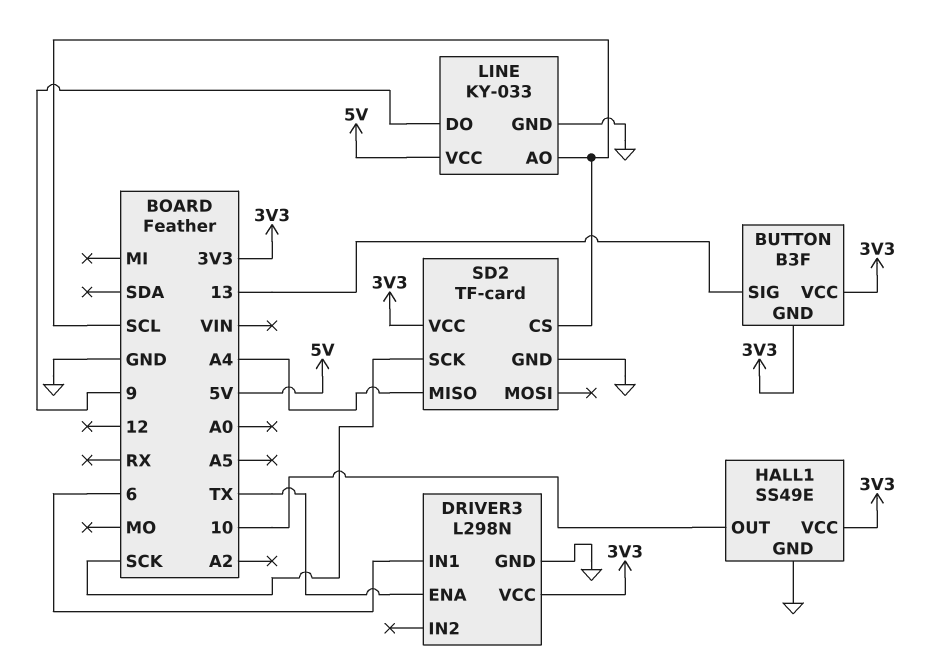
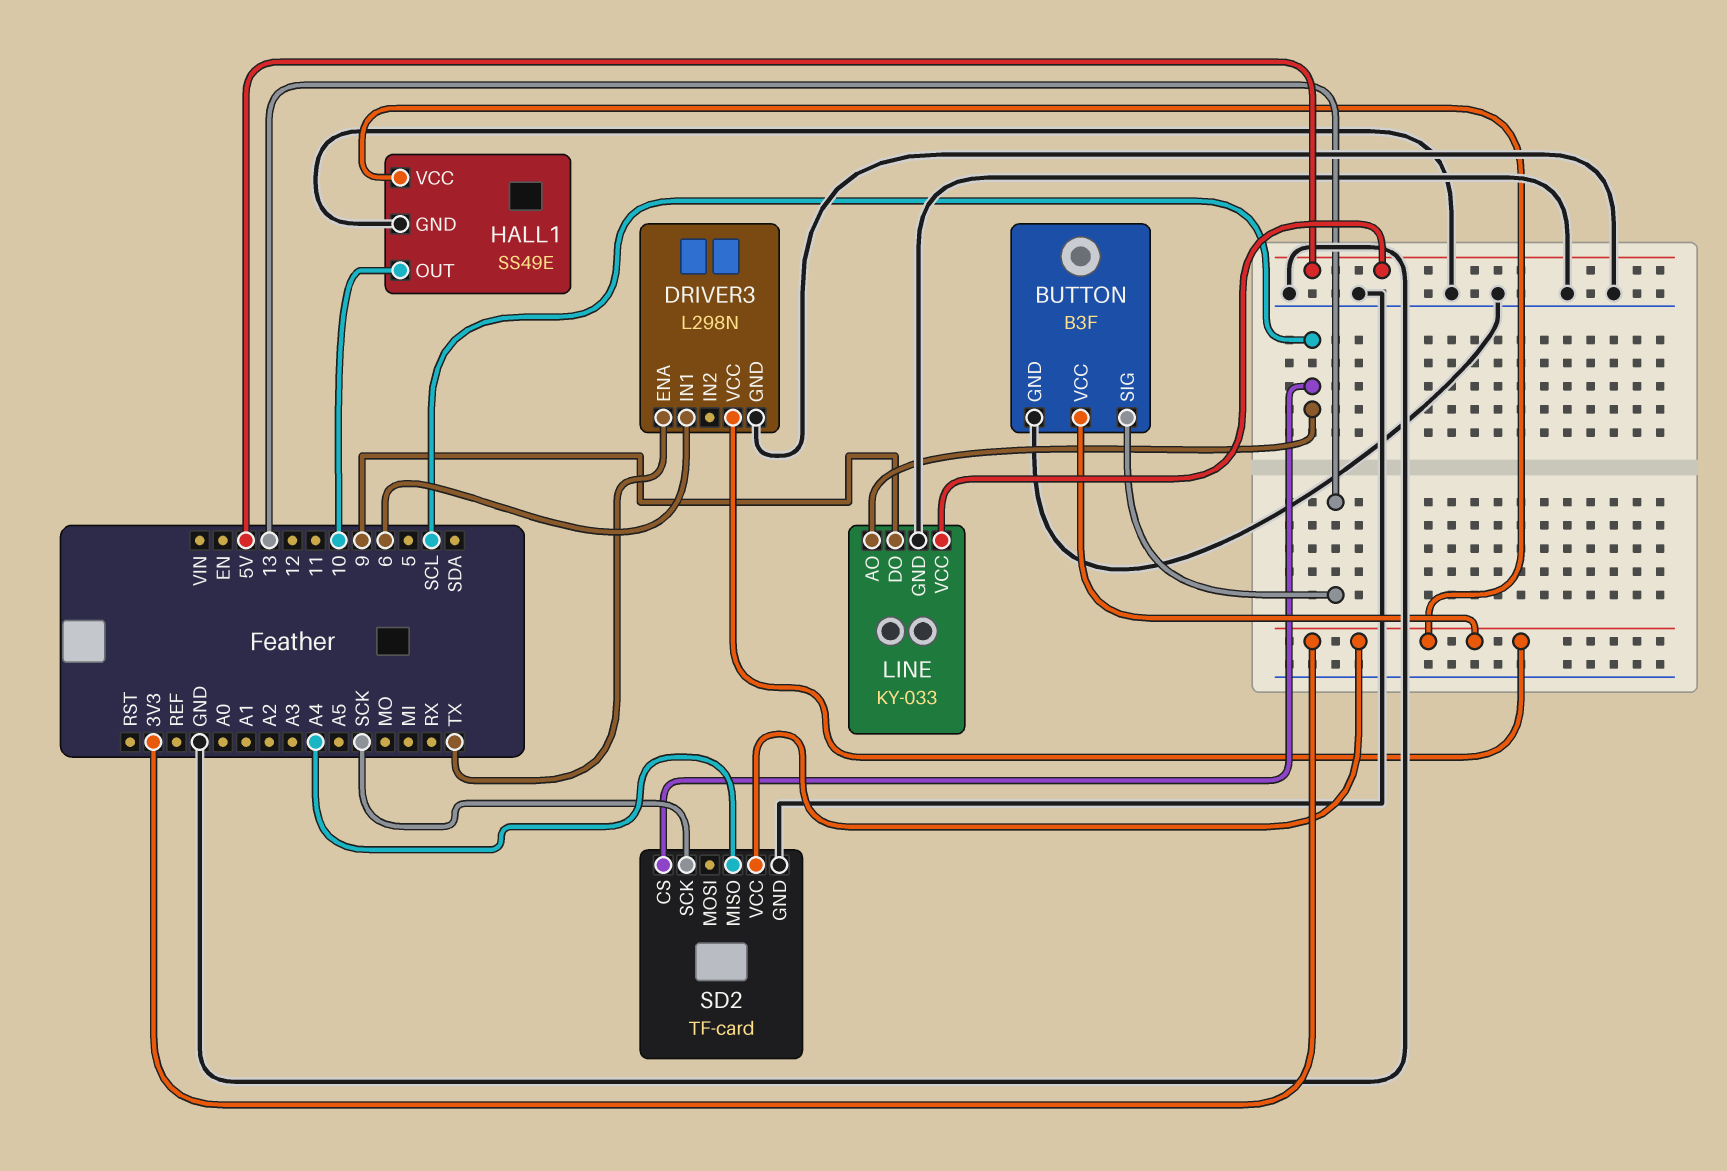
BUTTON pin GND: 3V3 -> GND

